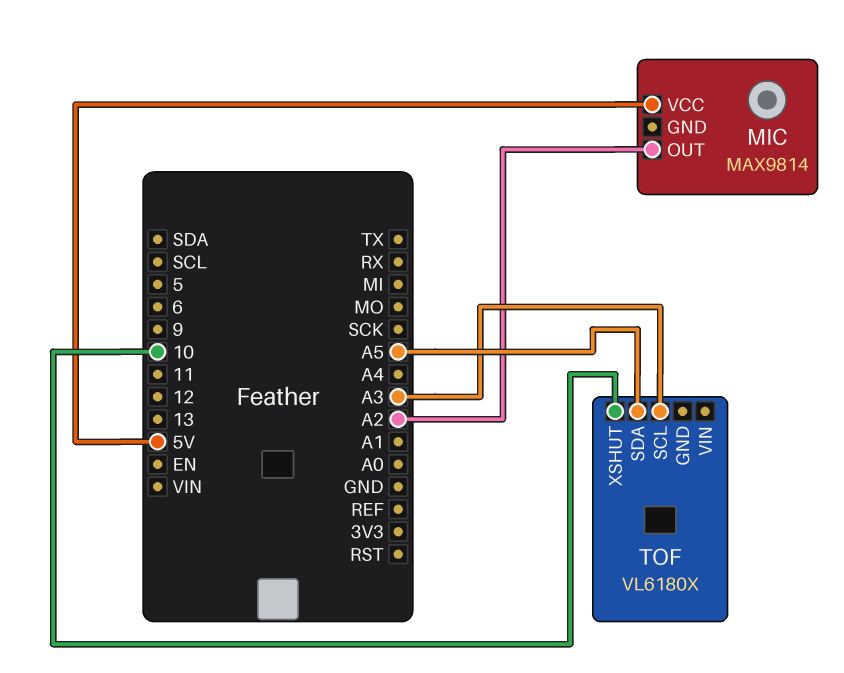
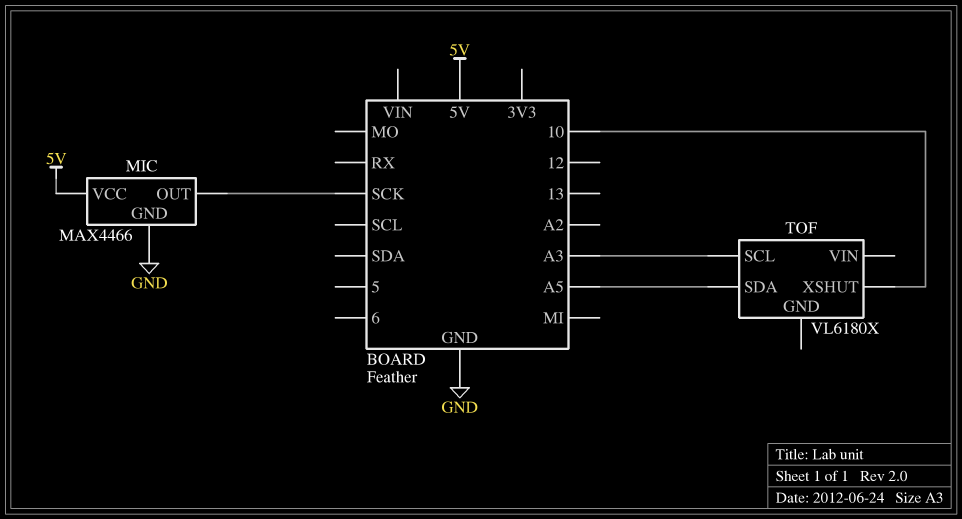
MIC: MAX9814 -> MAX4466
MIC pin GND: none -> GND
MIC pin OUT: A2 -> SCK

